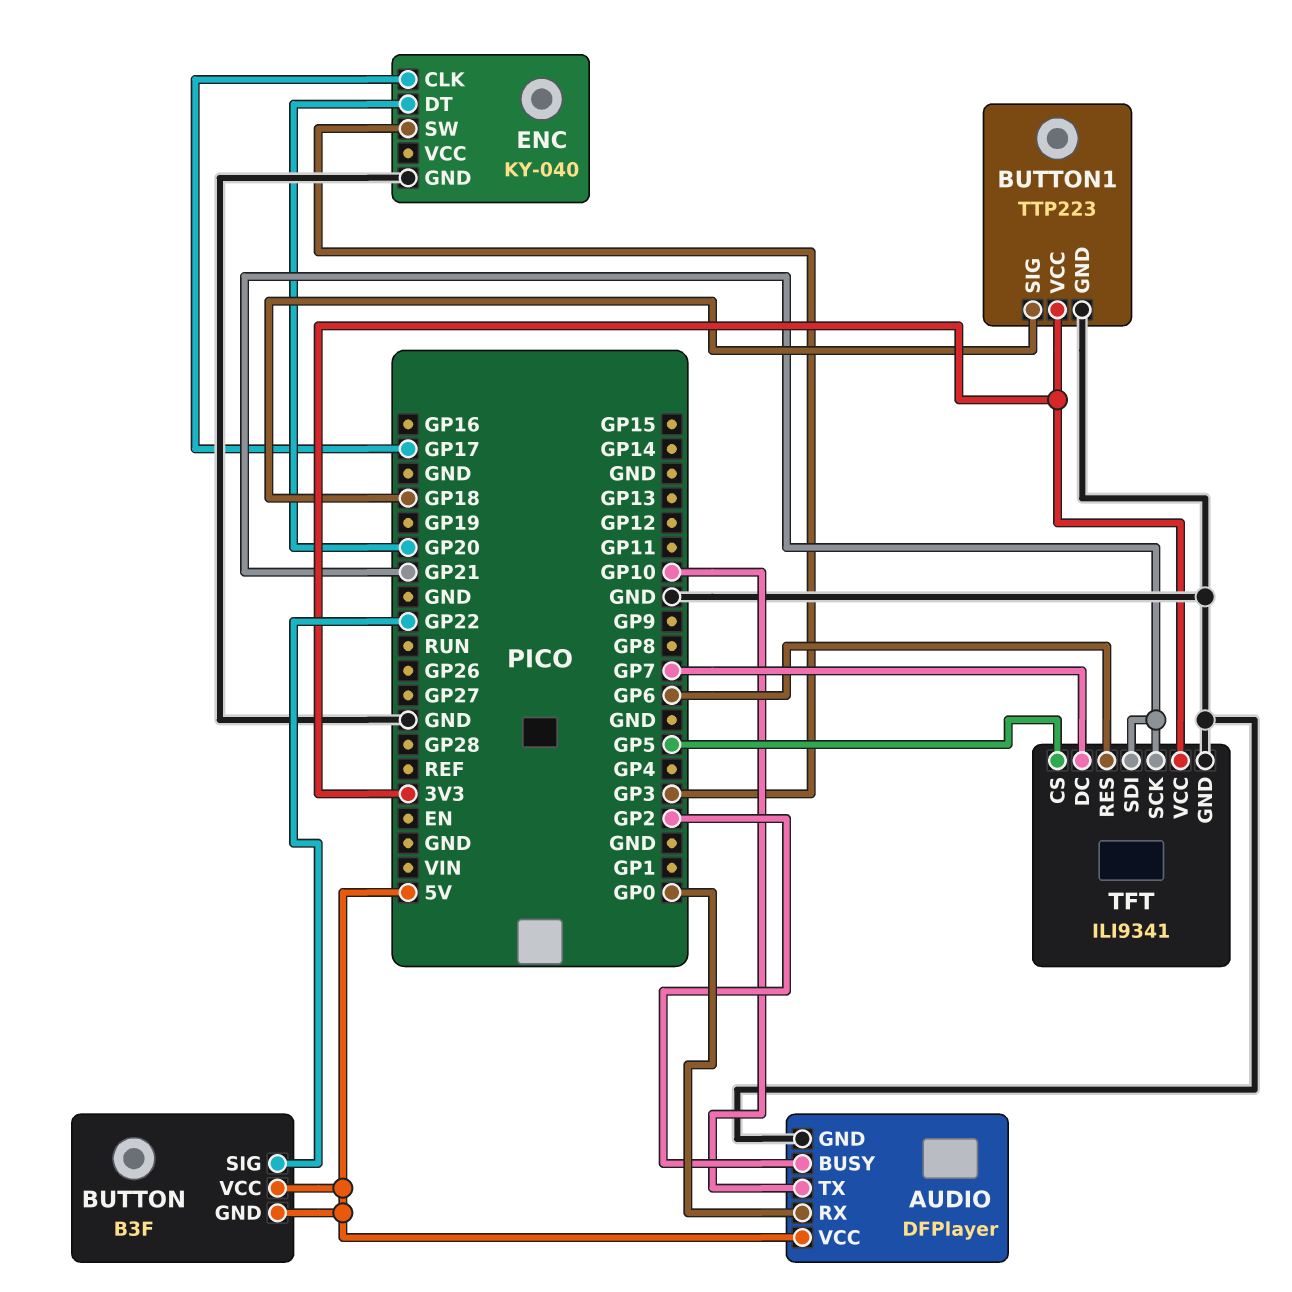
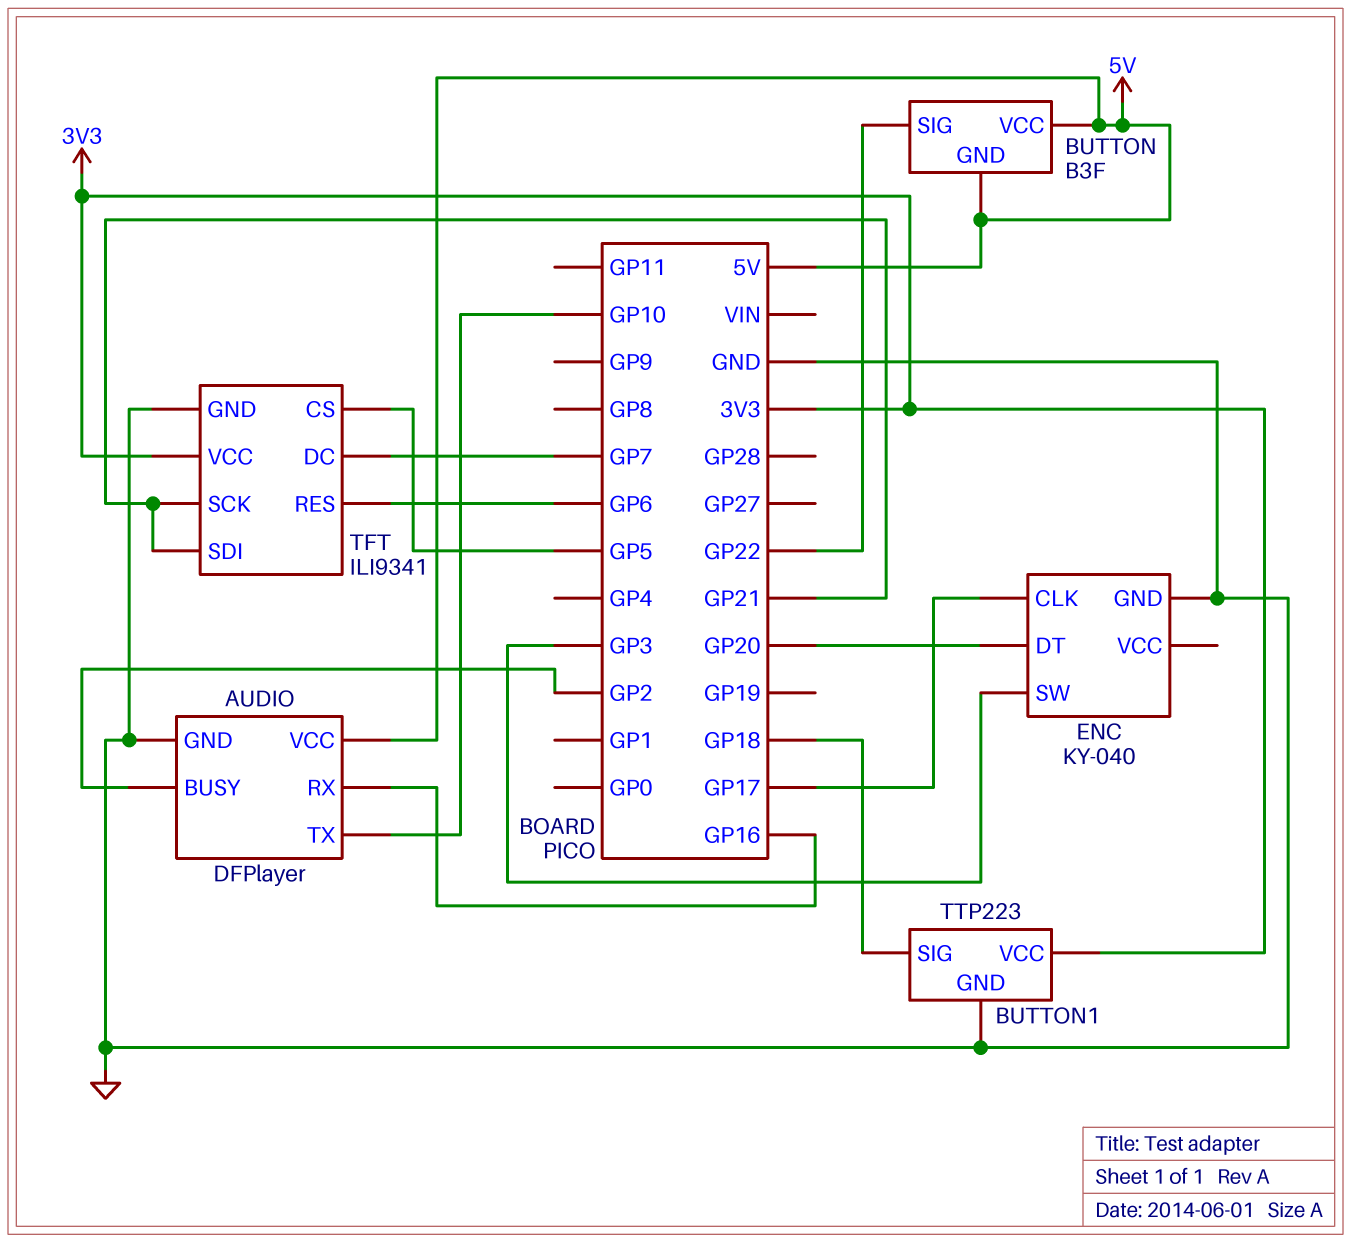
AUDIO pin RX: GP0 -> GP16

